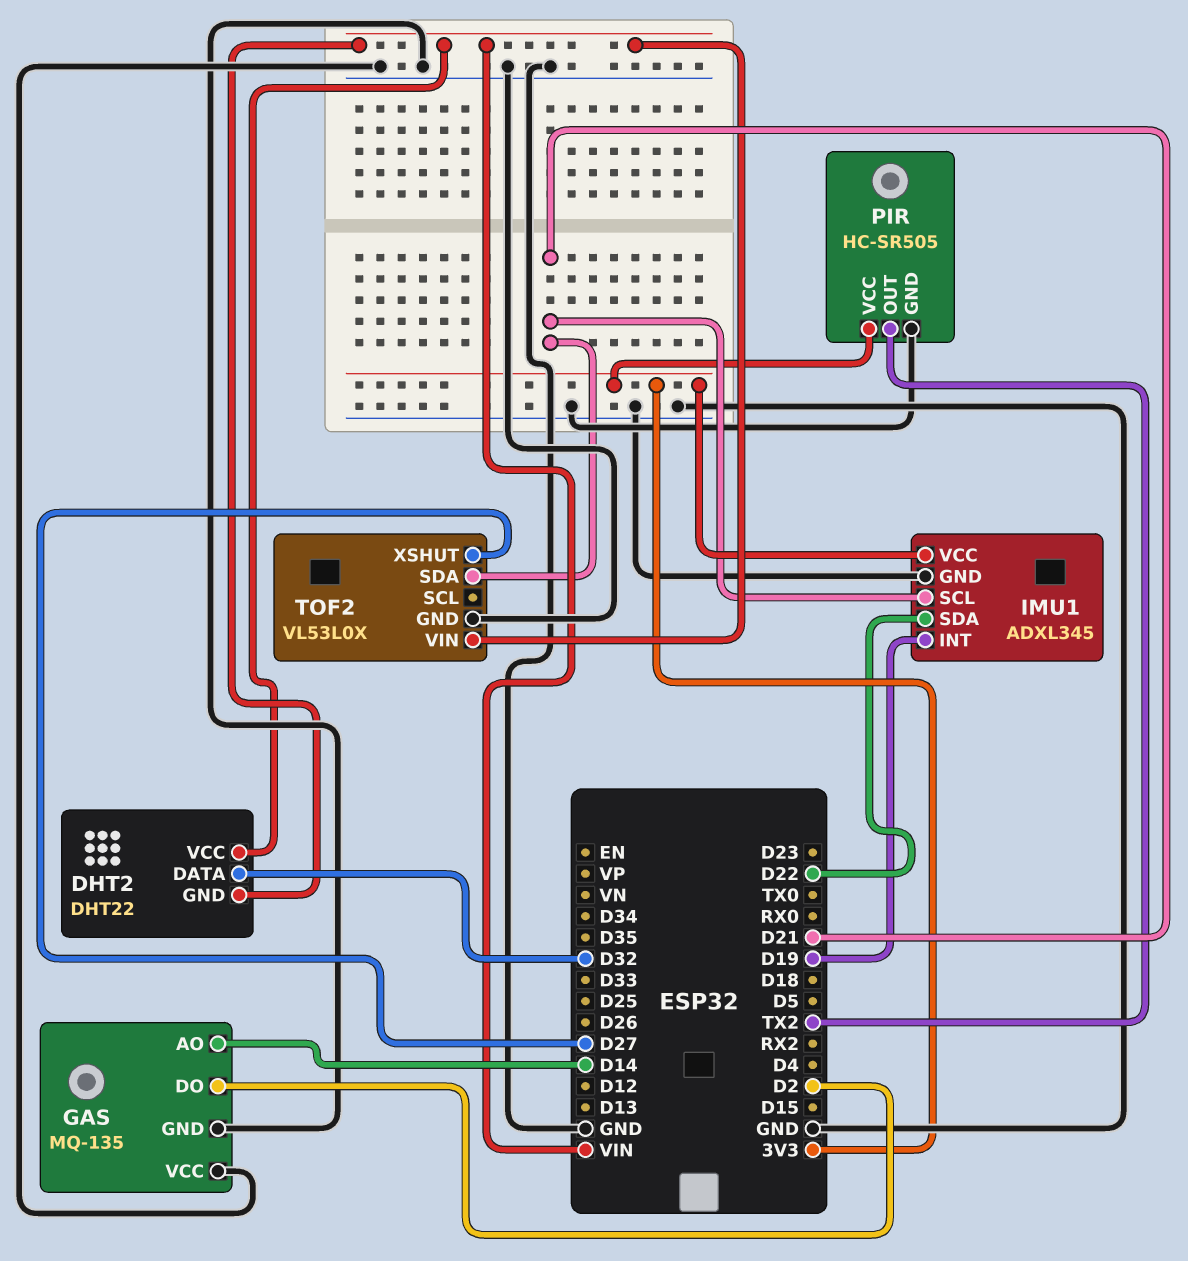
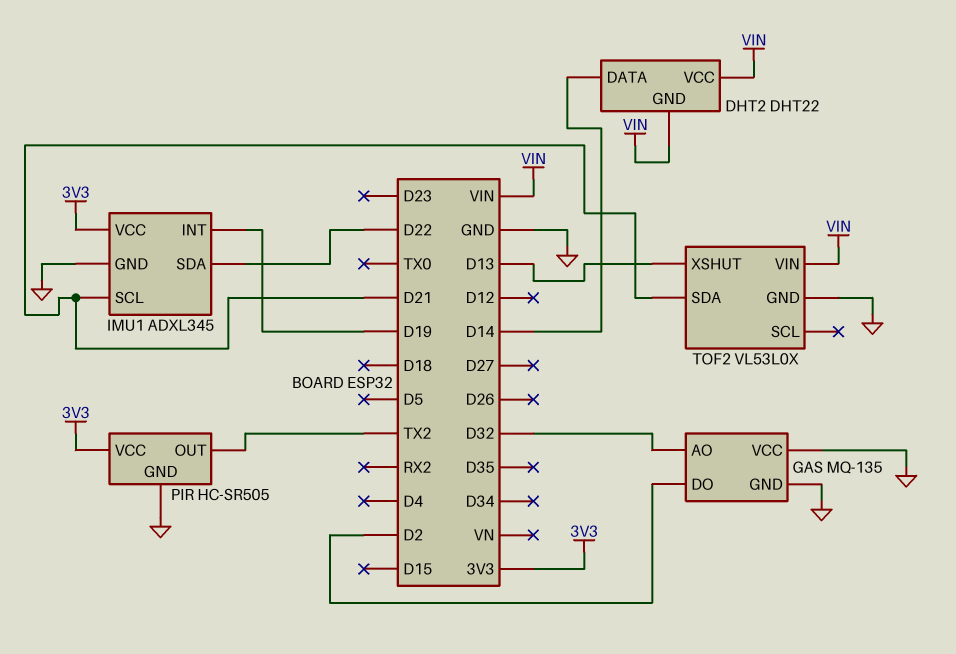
DHT2 pin DATA: D32 -> D14
GAS pin AO: D14 -> D32
TOF2 pin XSHUT: D27 -> D13

